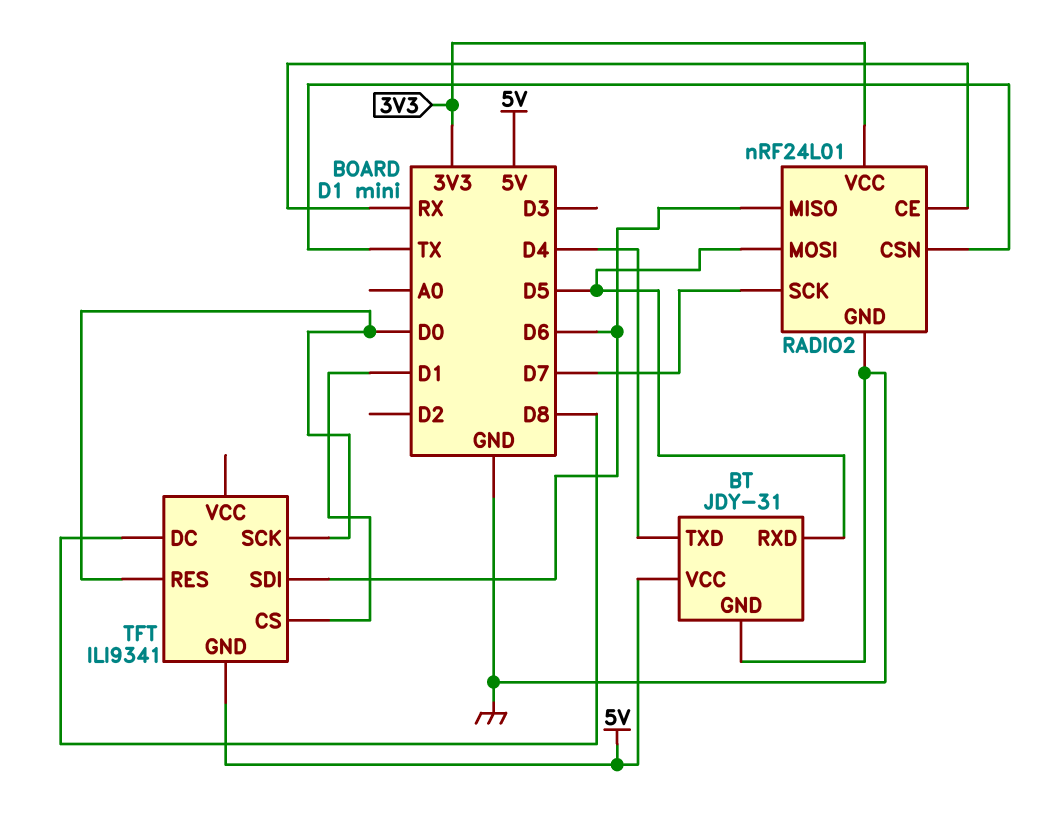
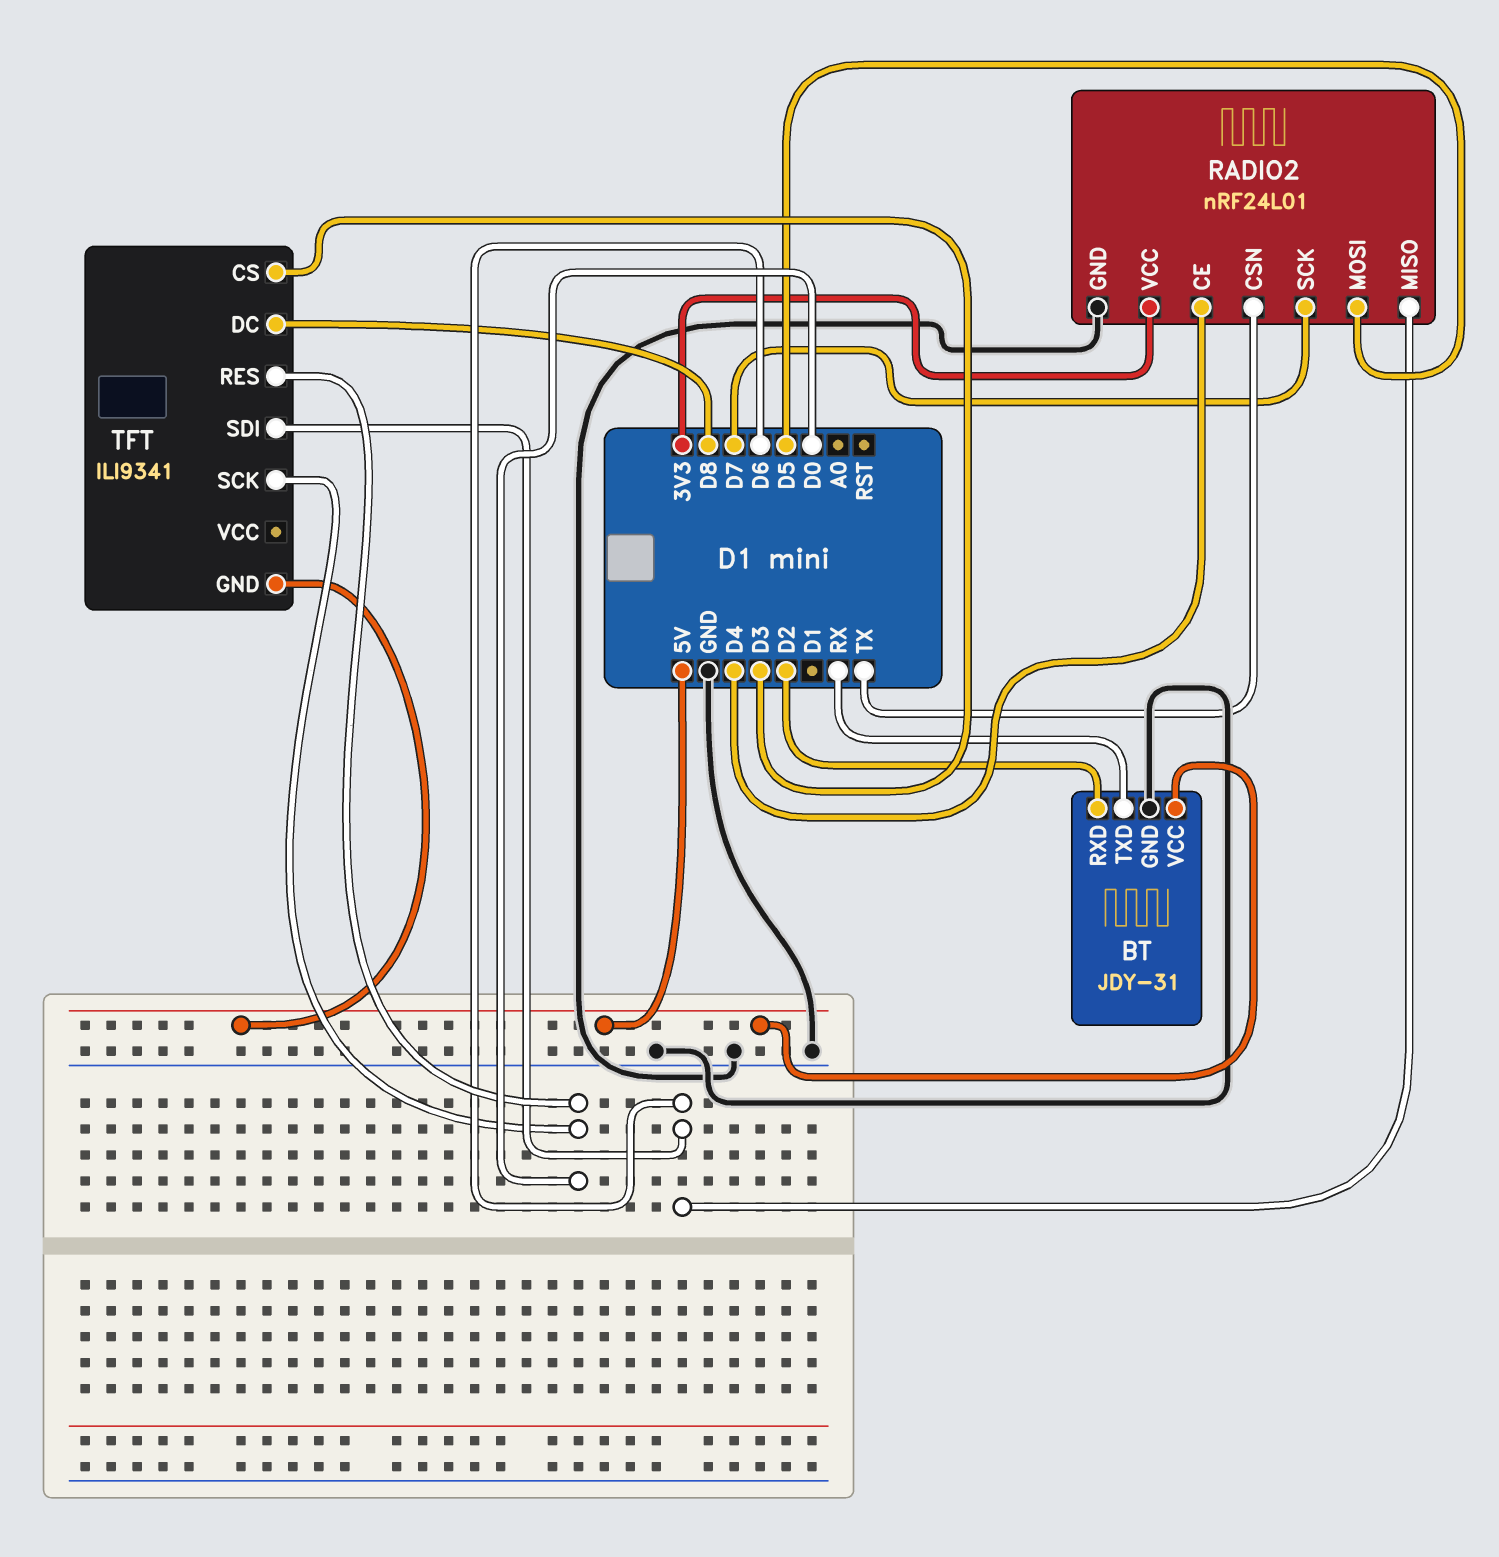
BT pin RXD: D5 -> D2
BT pin TXD: D4 -> RX
RADIO2 pin CE: RX -> D4
TFT pin CS: D1 -> D3

